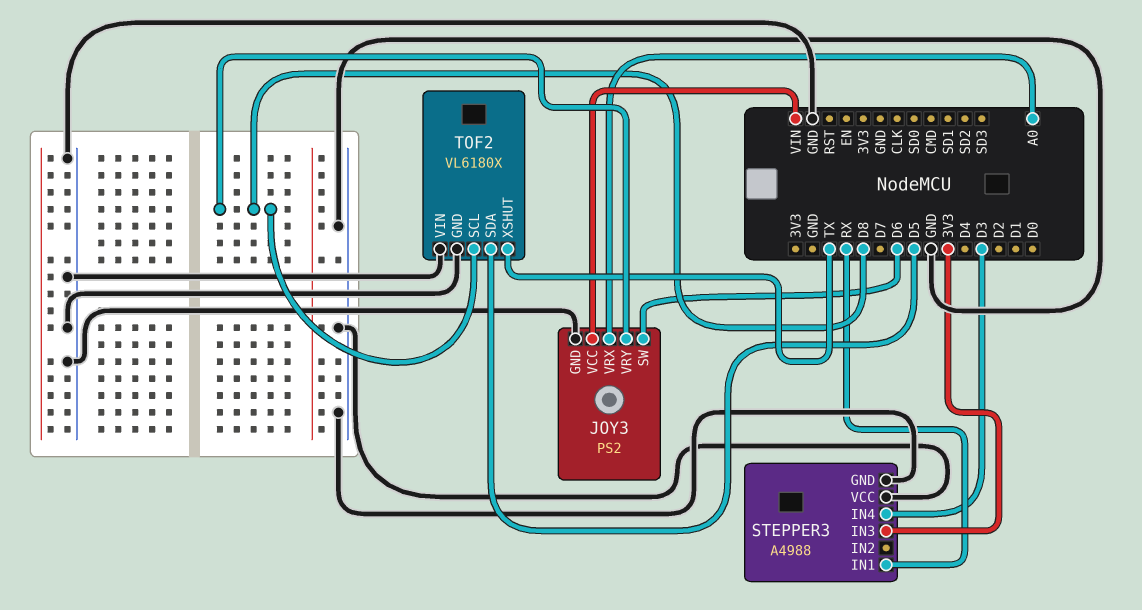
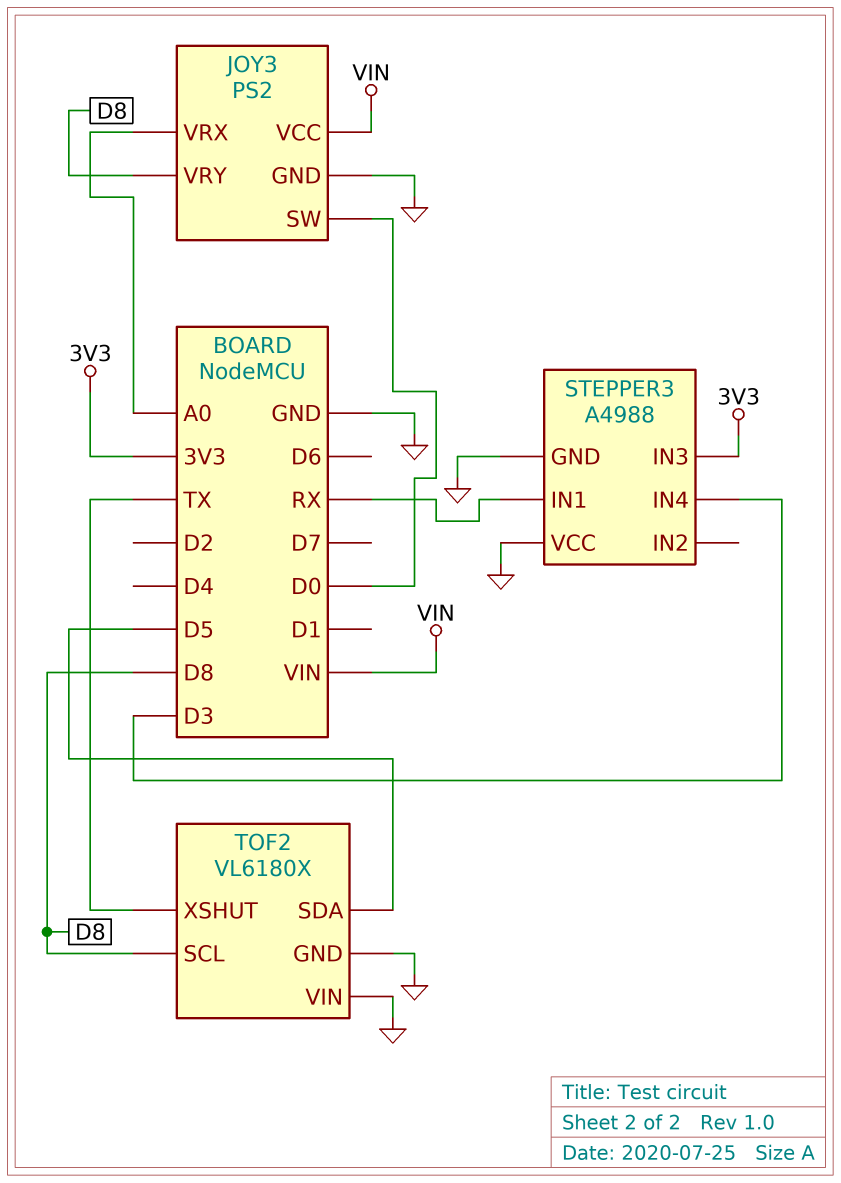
JOY3 pin SW: D6 -> D0

